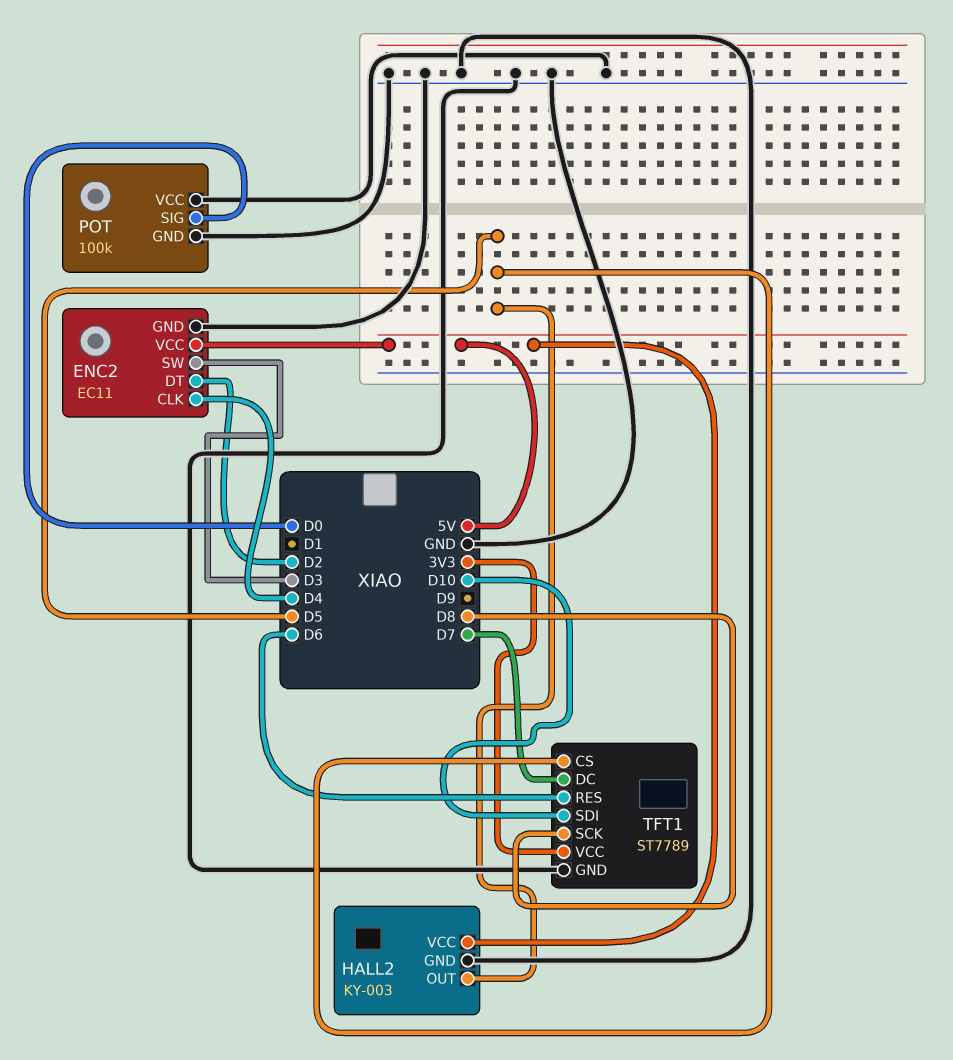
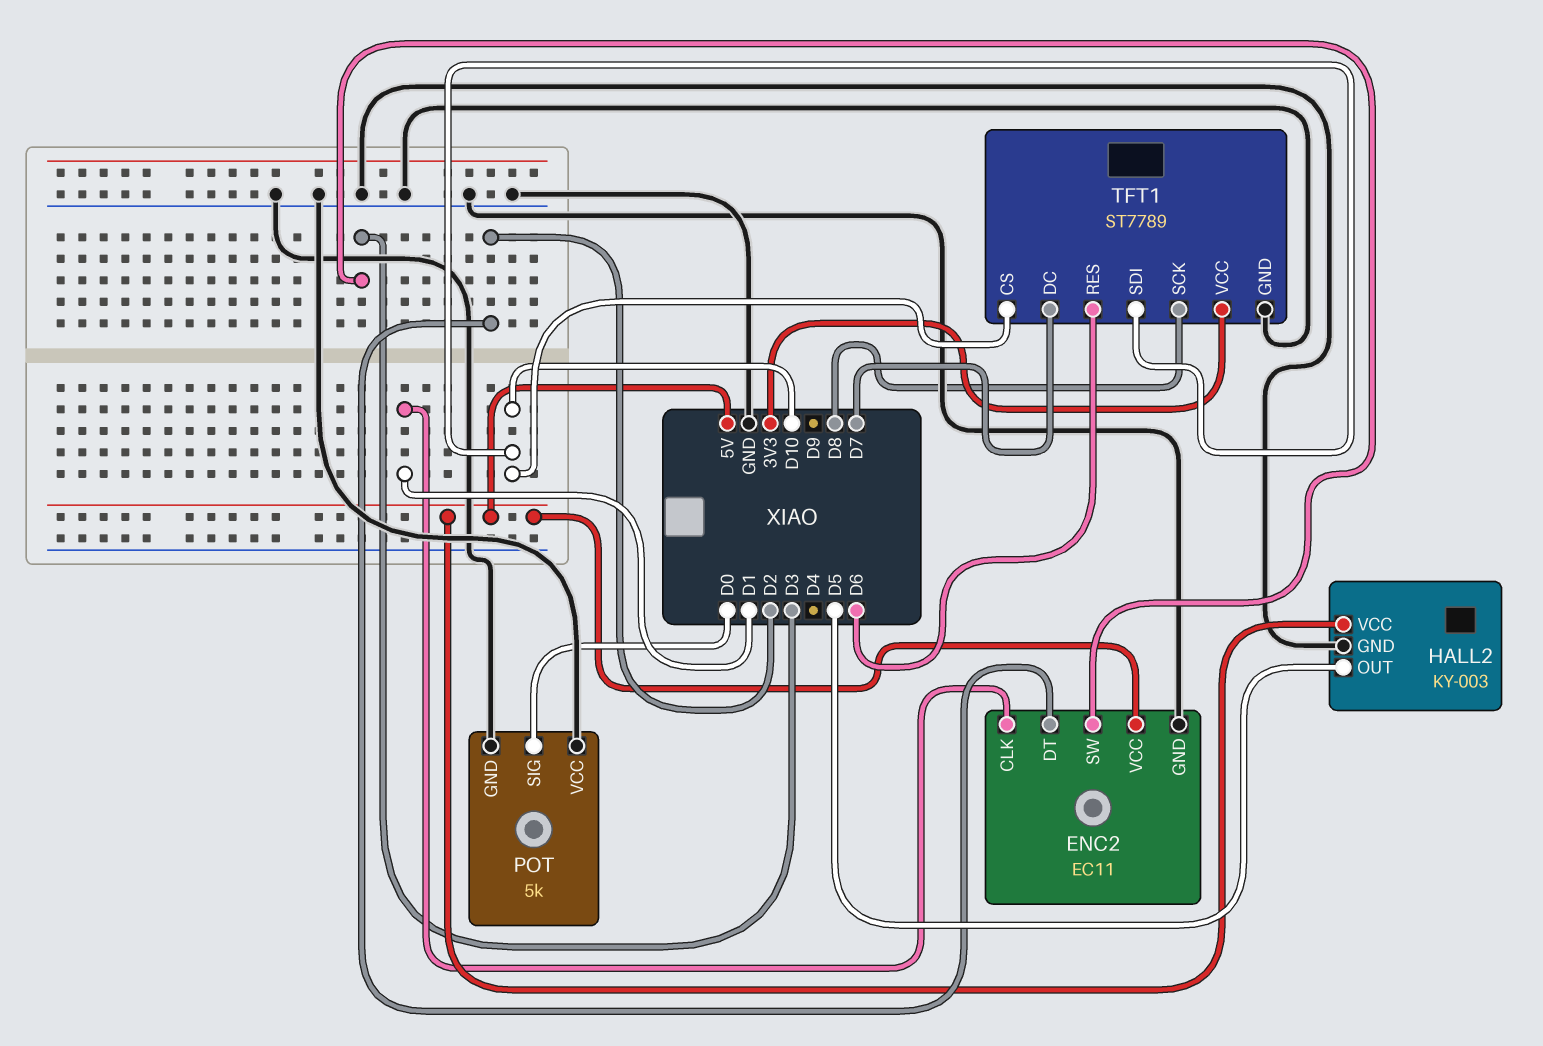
ENC2 pin CLK: D4 -> D1
POT: 100k -> 5k
TFT1 pin CS: D5 -> D10

